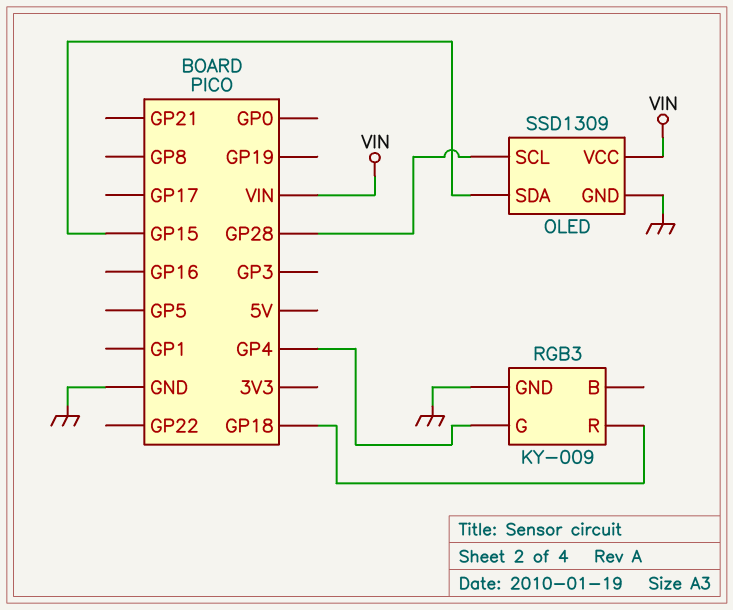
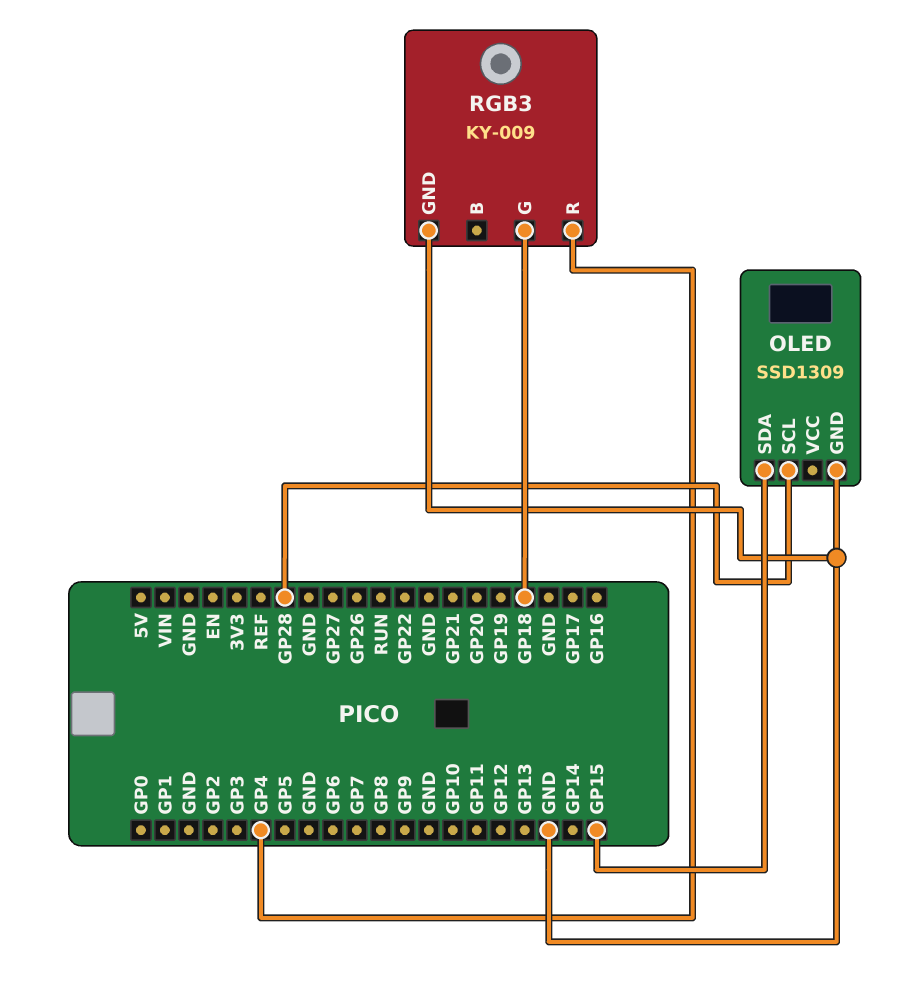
OLED pin VCC: VIN -> none
RGB3 pin G: GP4 -> GP18
RGB3 pin R: GP18 -> GP4

